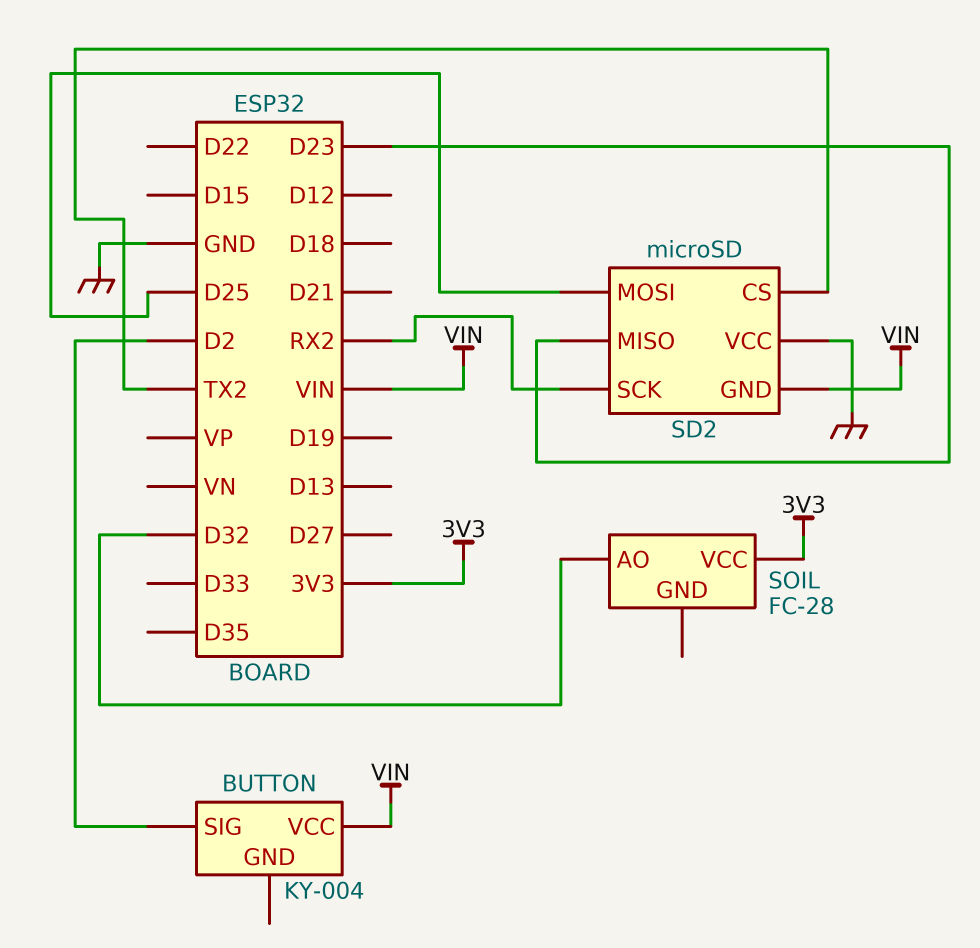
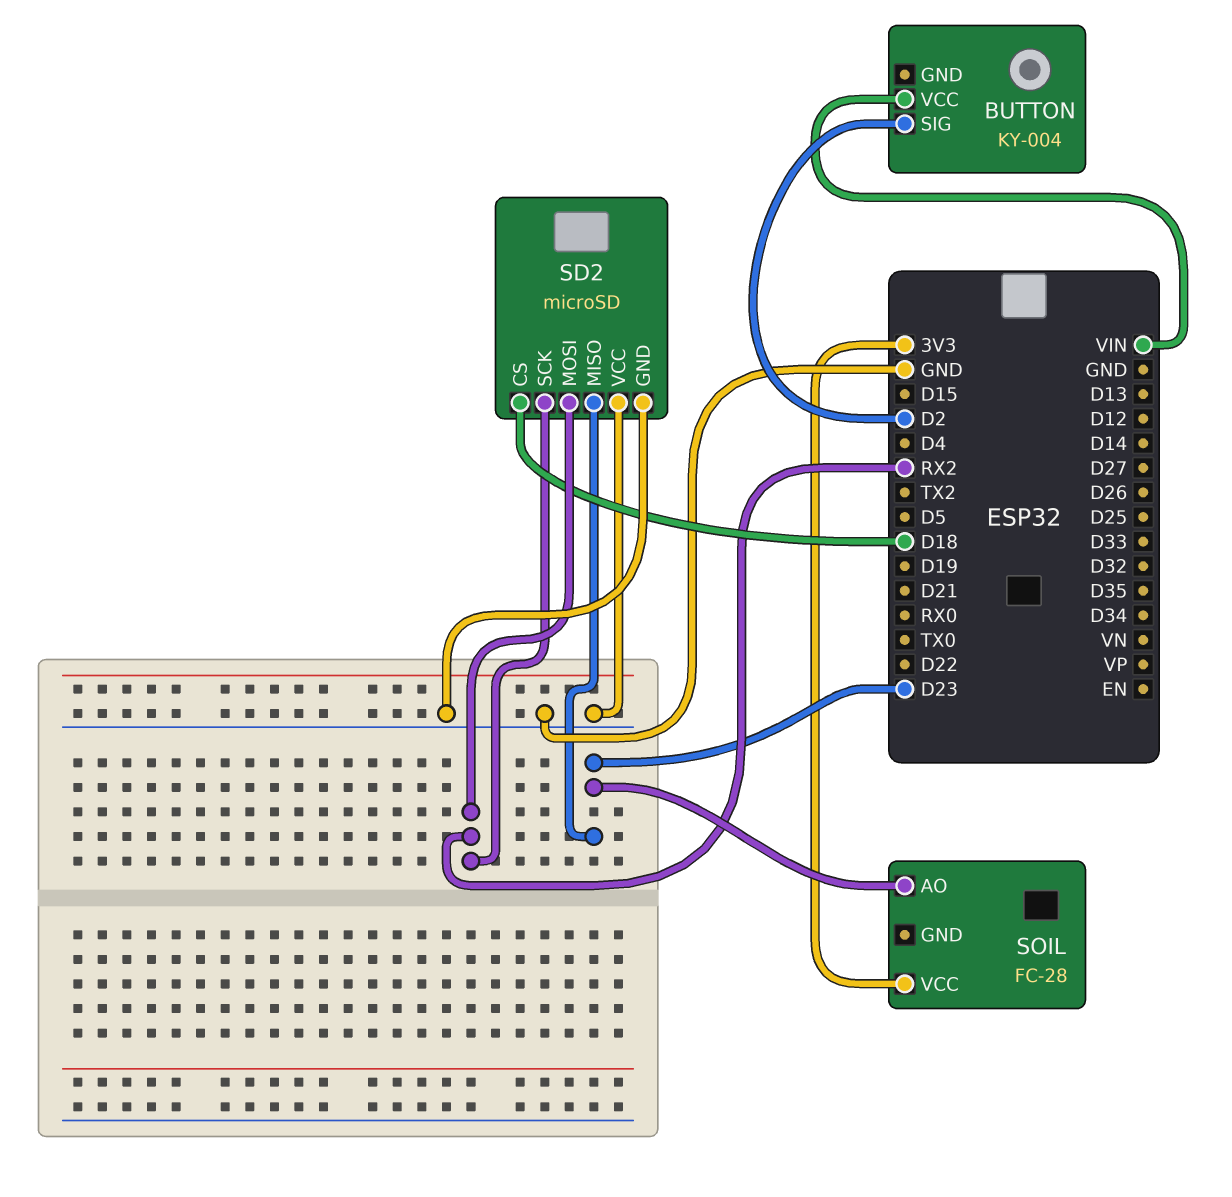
SD2 pin CS: TX2 -> D18
SD2 pin GND: VIN -> GND
SD2 pin MOSI: D25 -> RX2
SOIL pin AO: D32 -> D23

